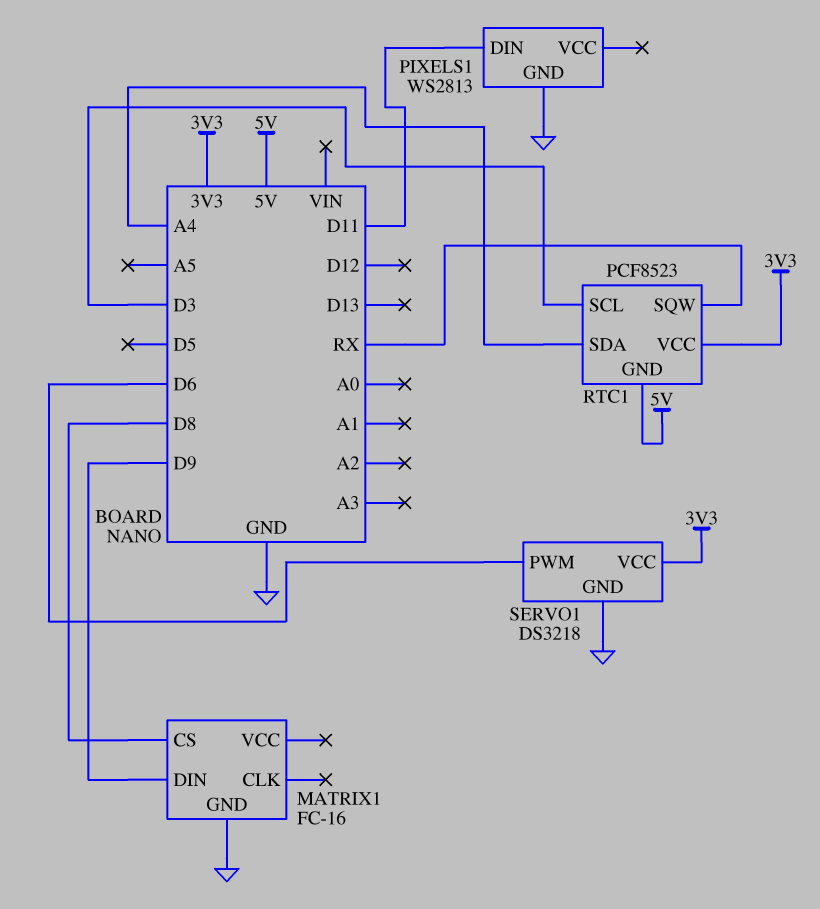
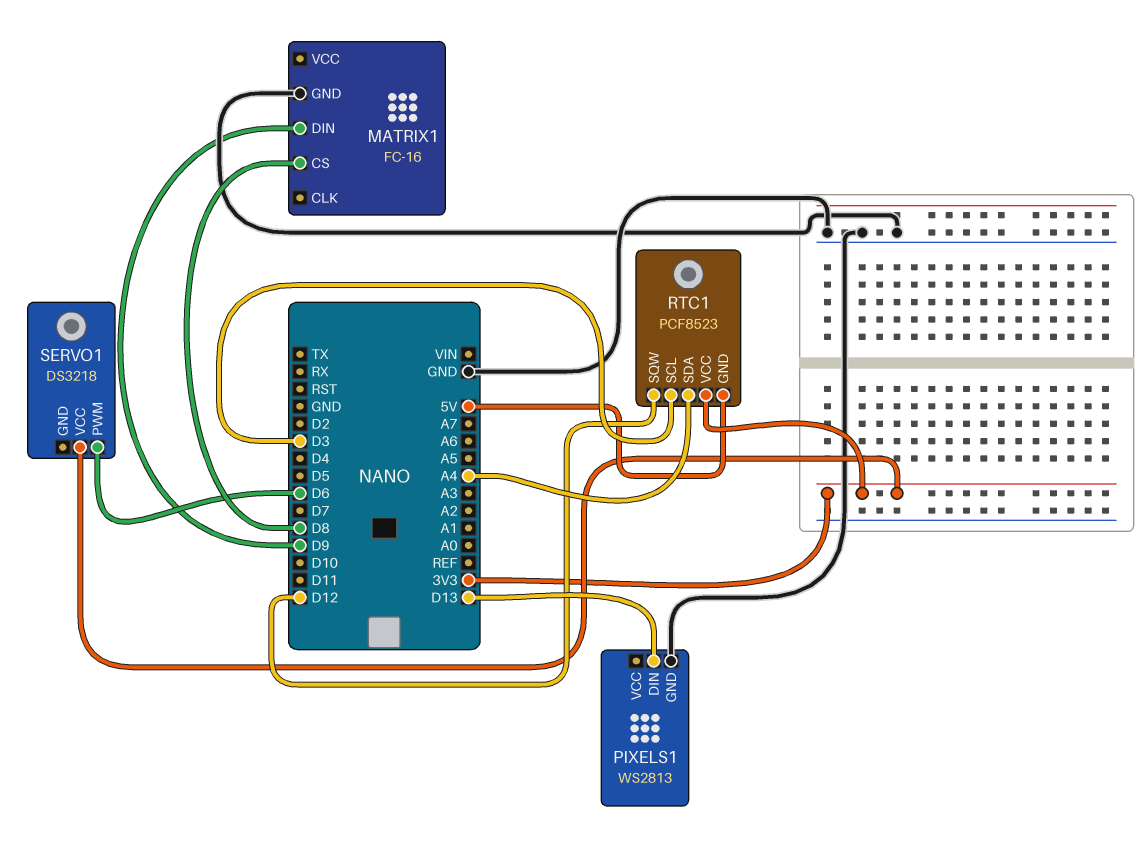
PIXELS1 pin DIN: D11 -> D13
RTC1 pin SQW: RX -> D12
SERVO1 pin GND: GND -> none

